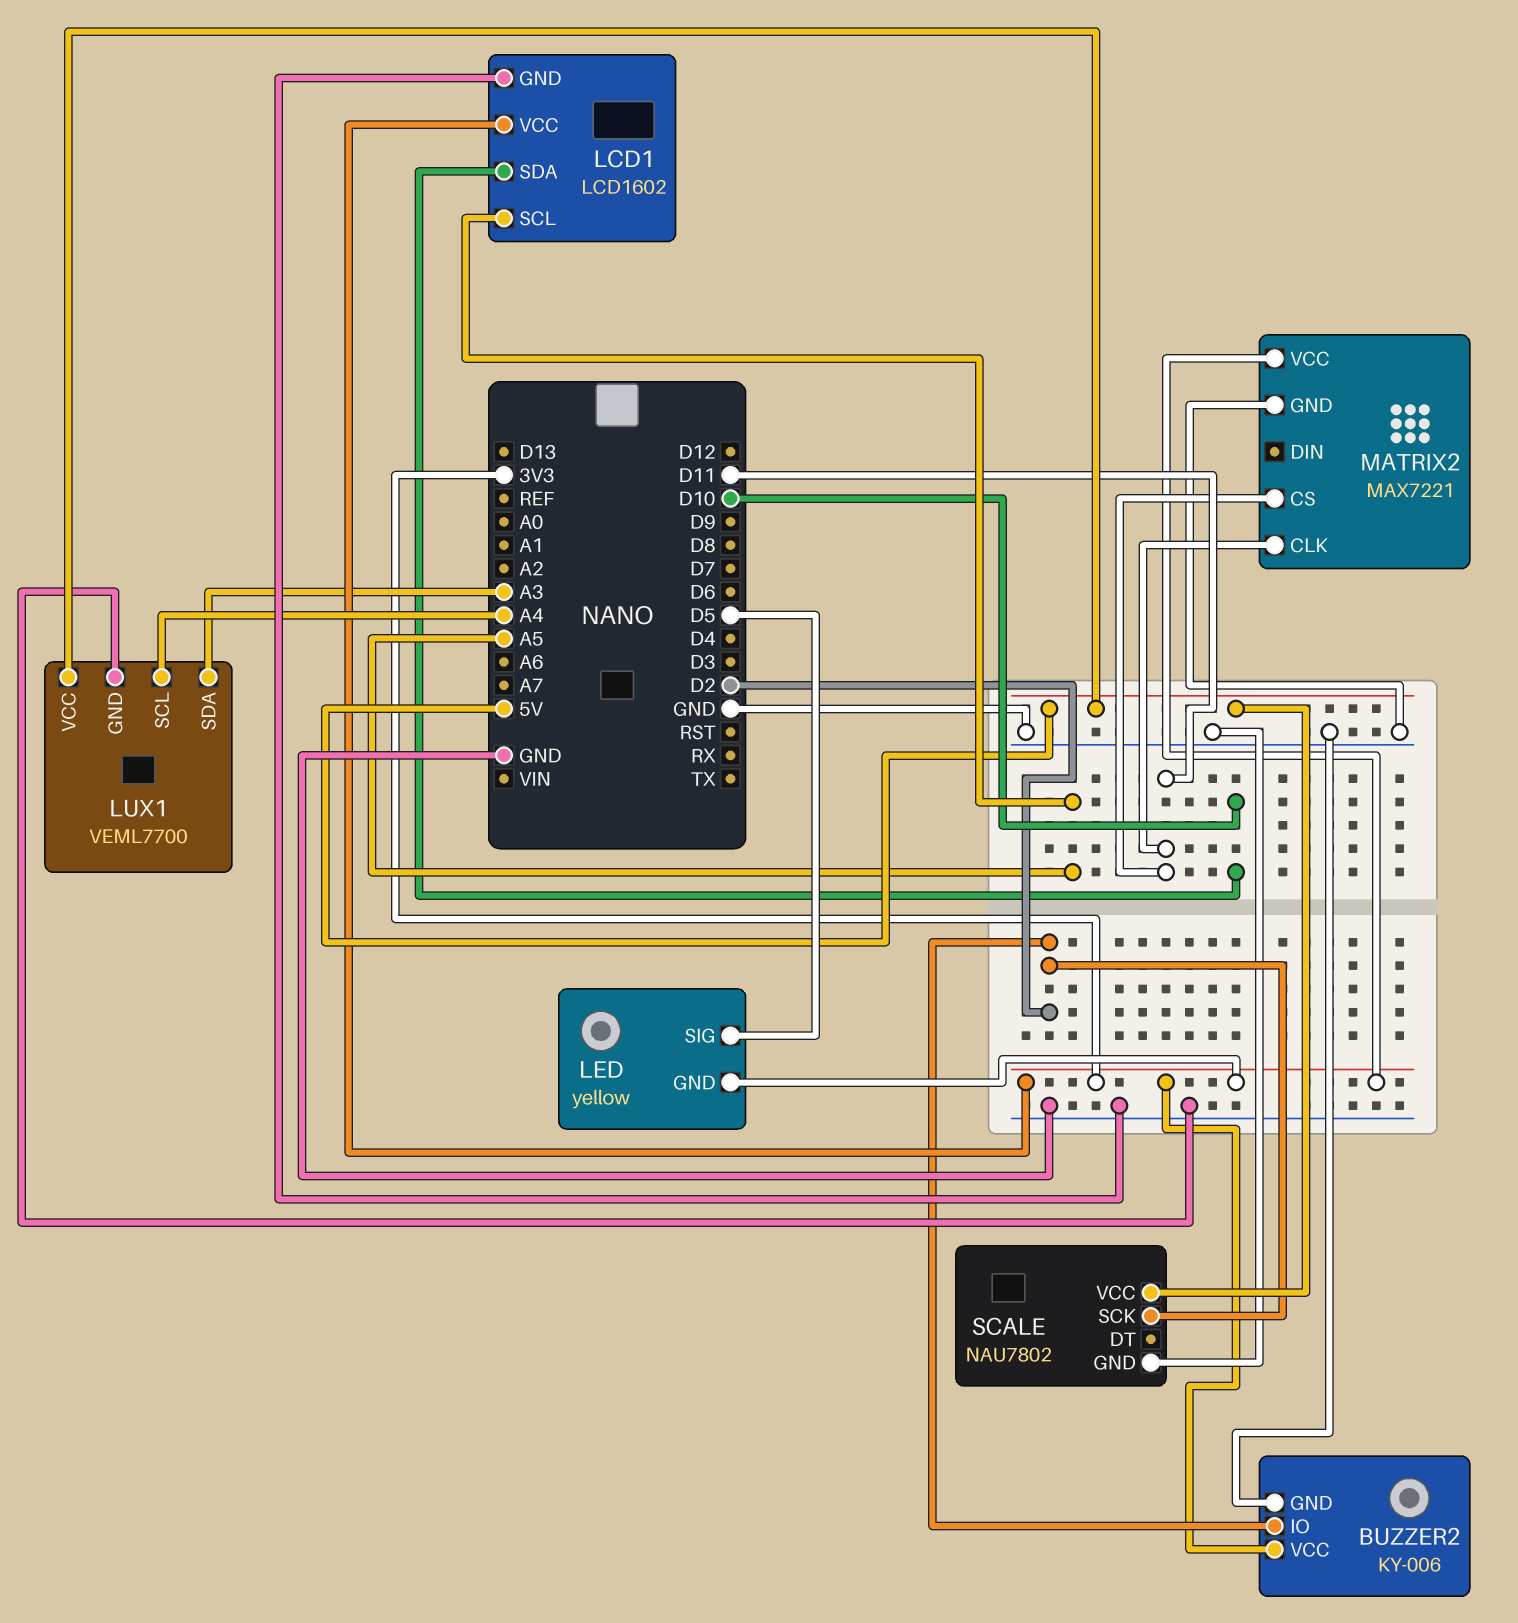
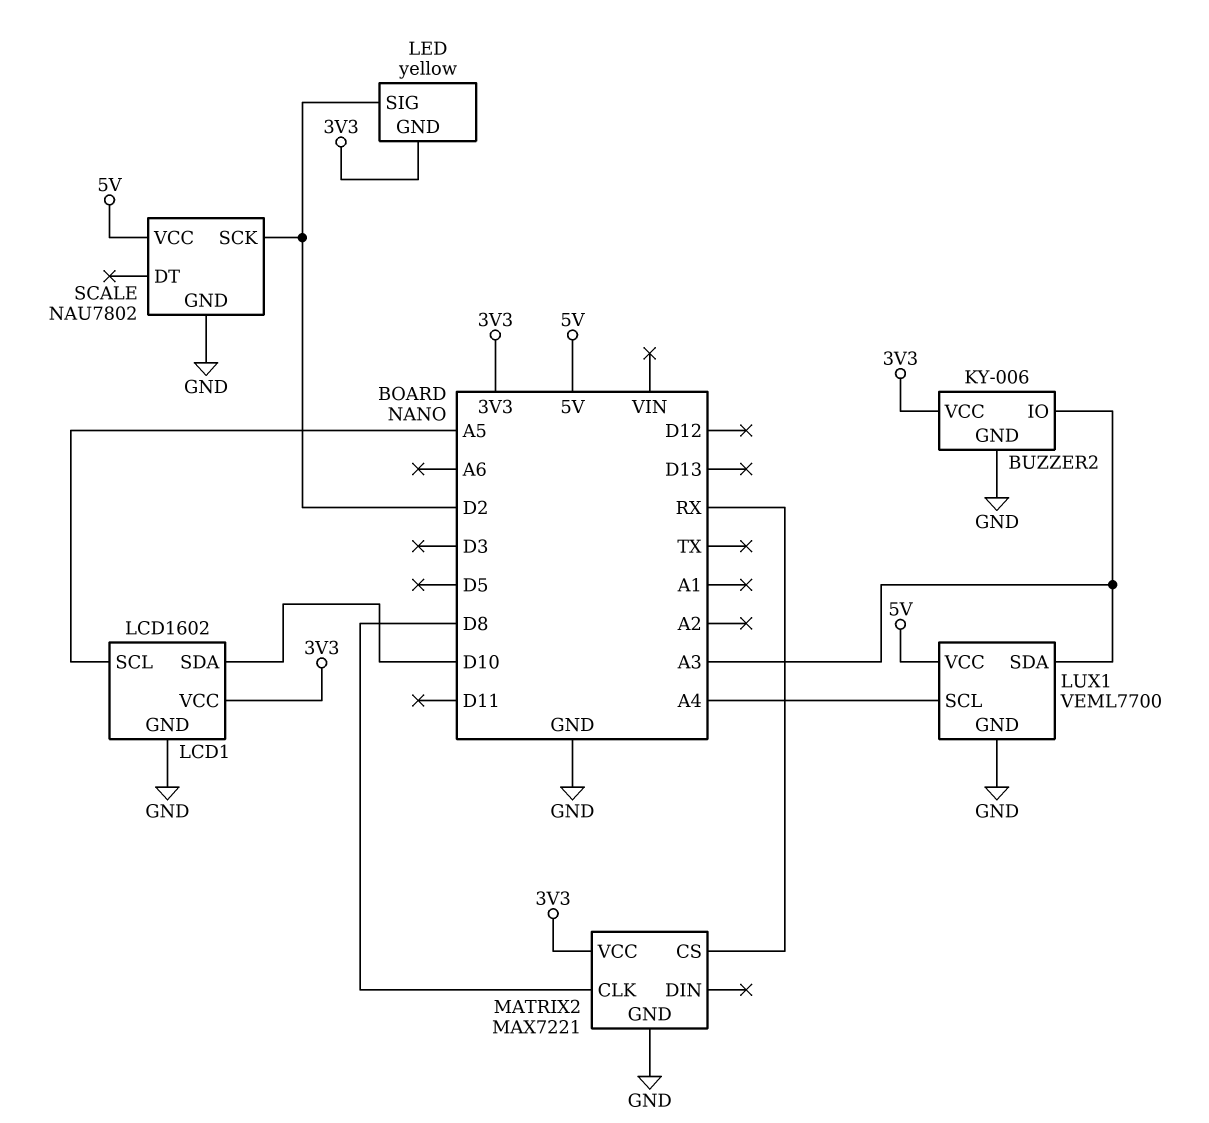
BUZZER2 pin IO: D2 -> A3
LED pin SIG: D5 -> D2
MATRIX2 pin CLK: D11 -> D8
MATRIX2 pin CS: D11 -> RX

